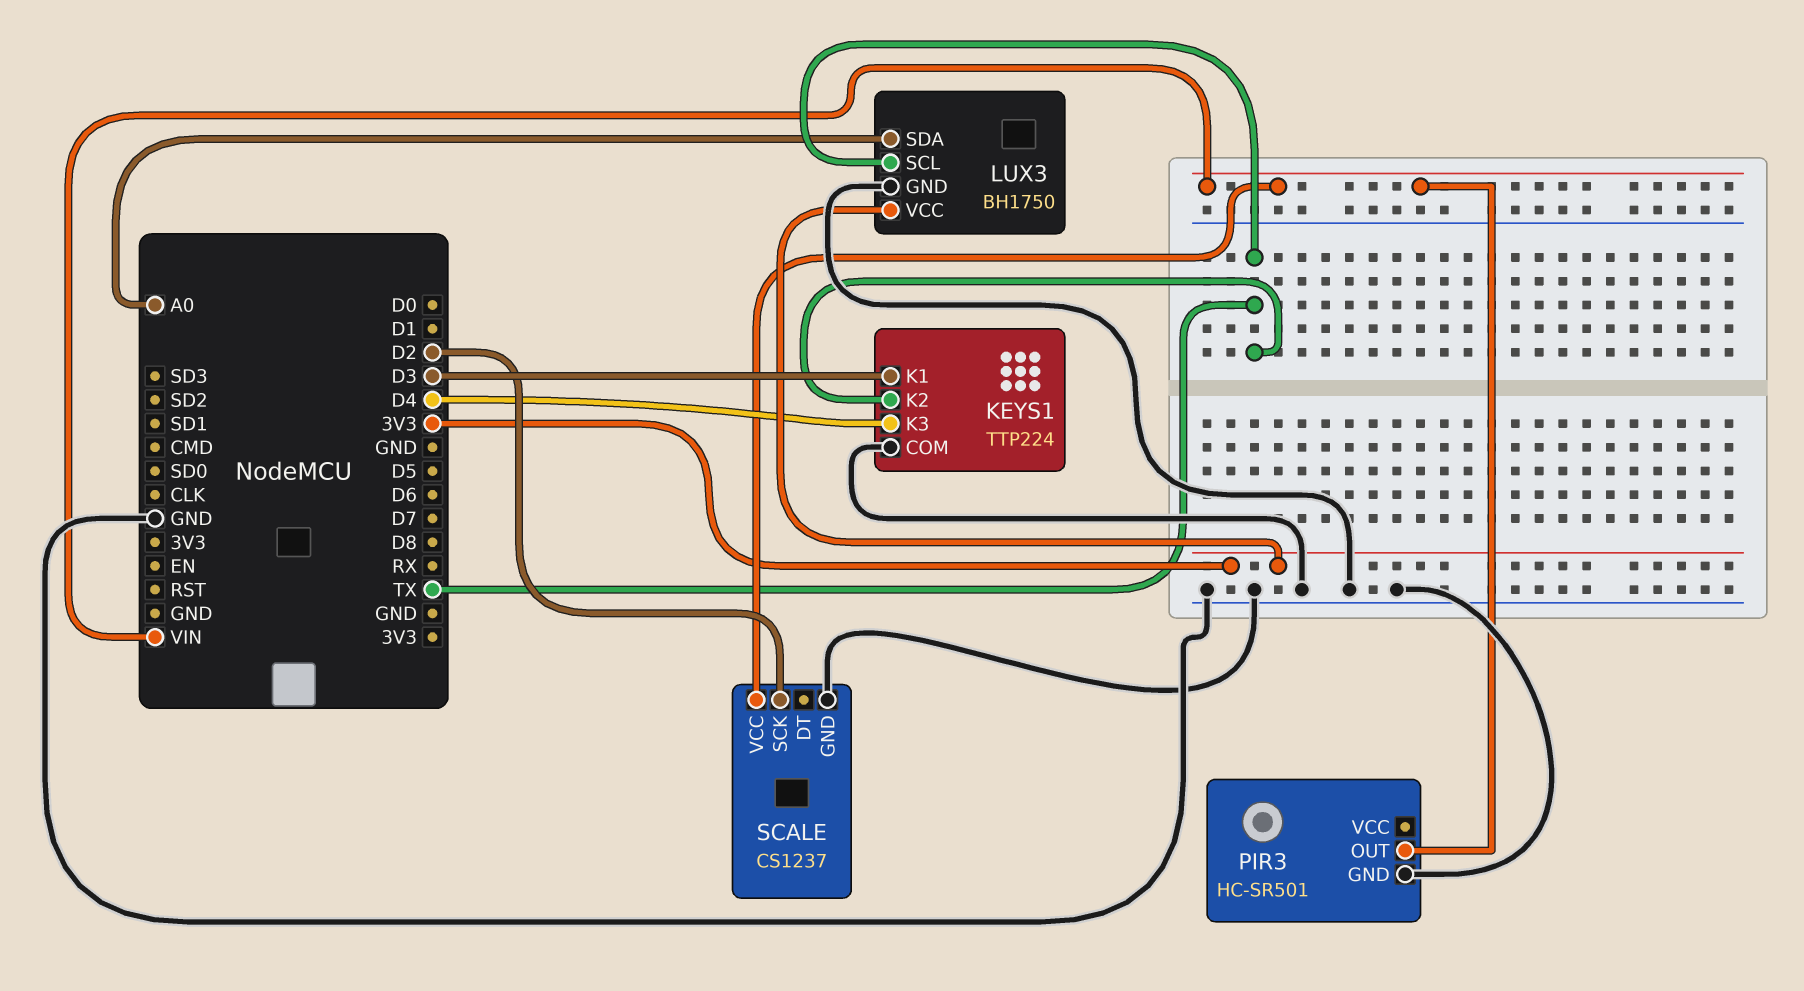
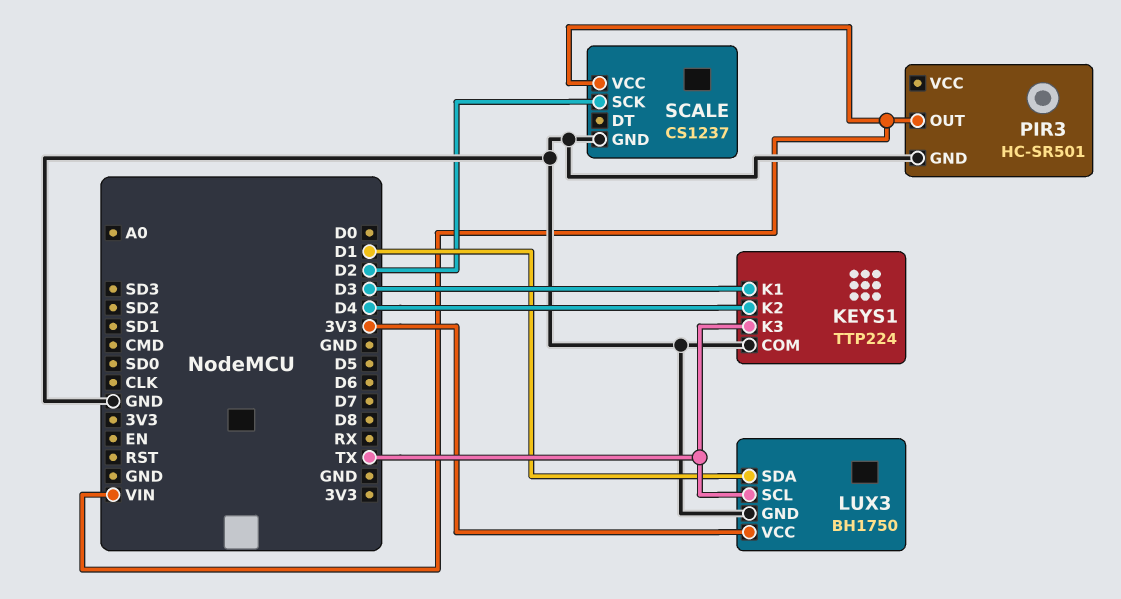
KEYS1 pin K2: TX -> D4
KEYS1 pin K3: D4 -> TX
LUX3 pin SDA: A0 -> D1

